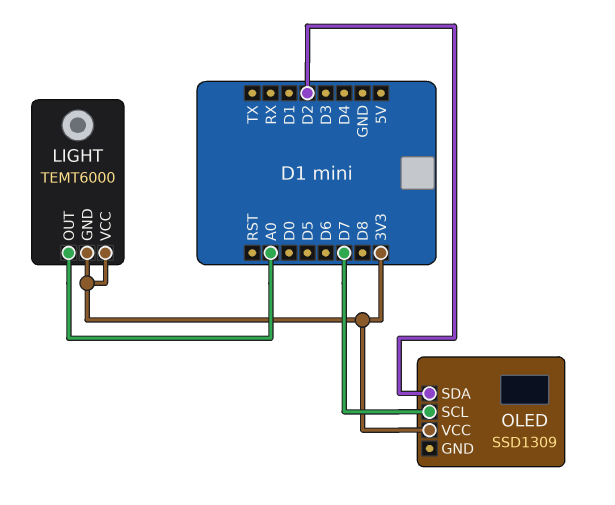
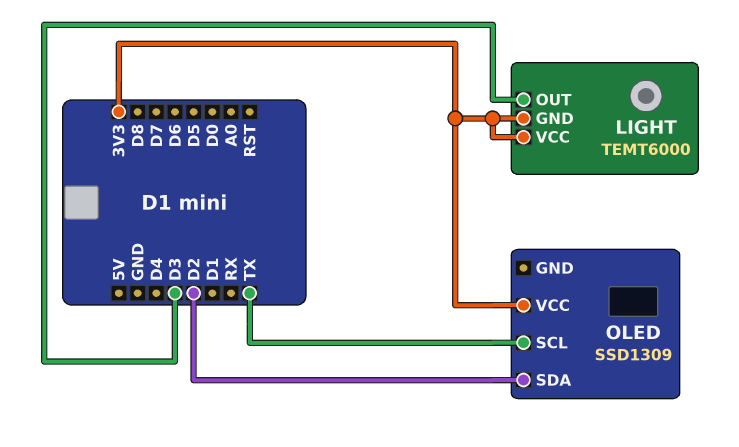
LIGHT pin OUT: A0 -> D3
OLED pin SCL: D7 -> TX

